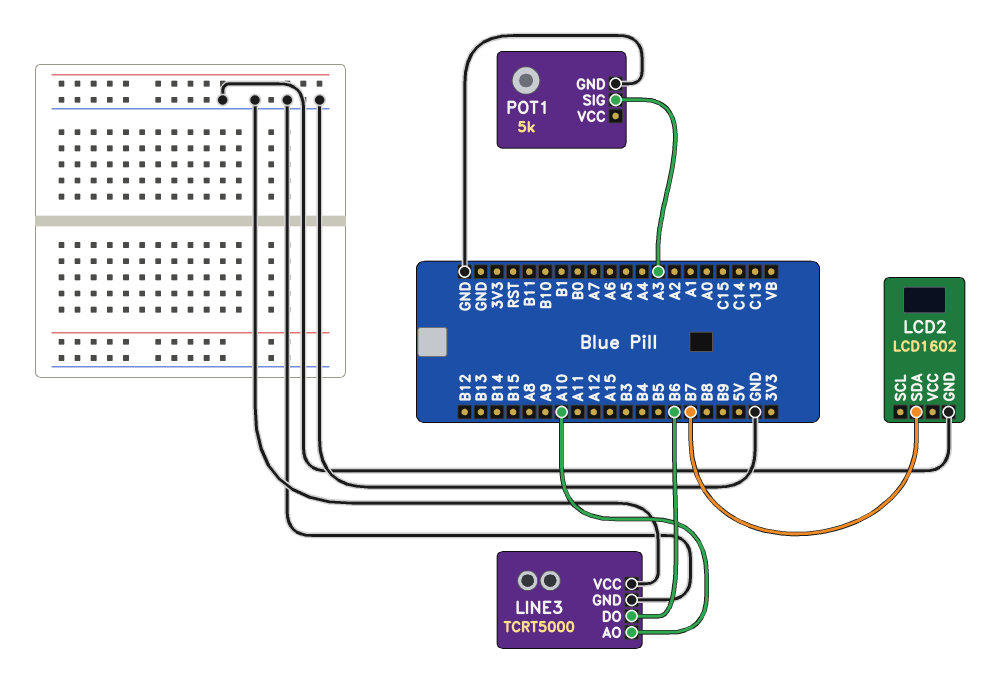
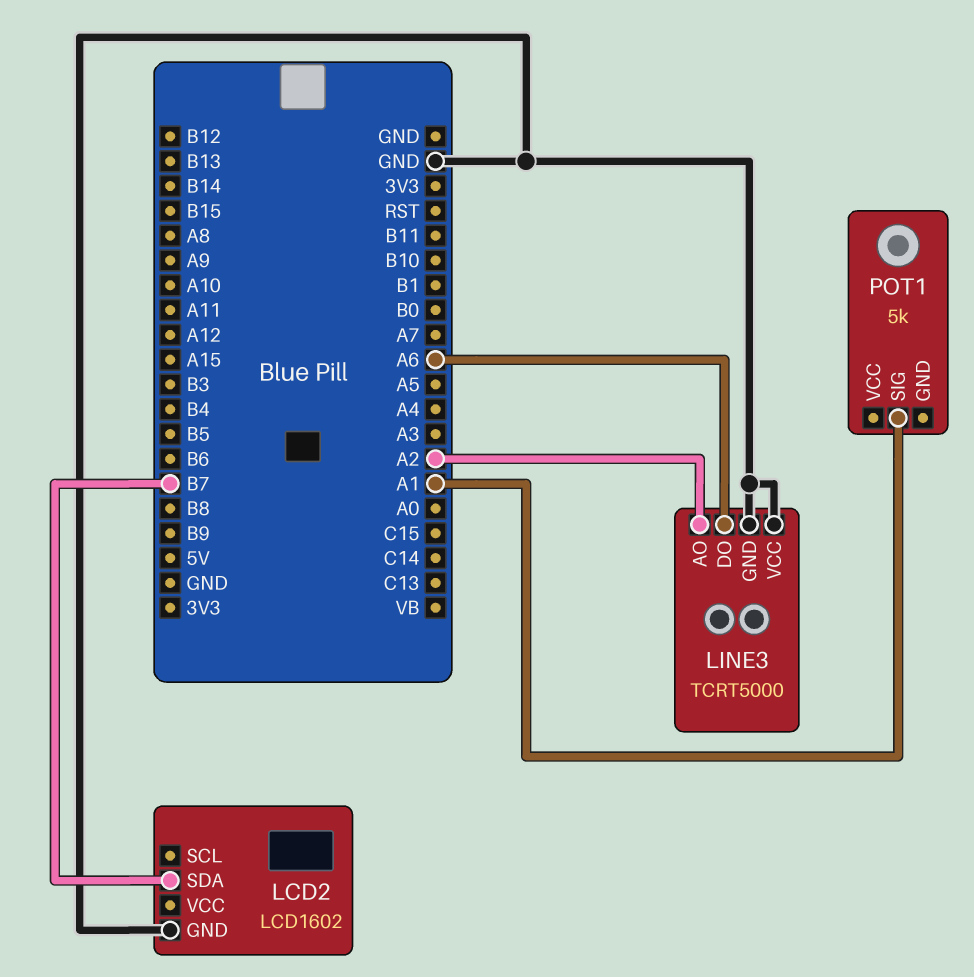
LINE3 pin AO: A10 -> A2
LINE3 pin DO: B6 -> A6
POT1 pin GND: GND -> none
POT1 pin SIG: A3 -> A1

